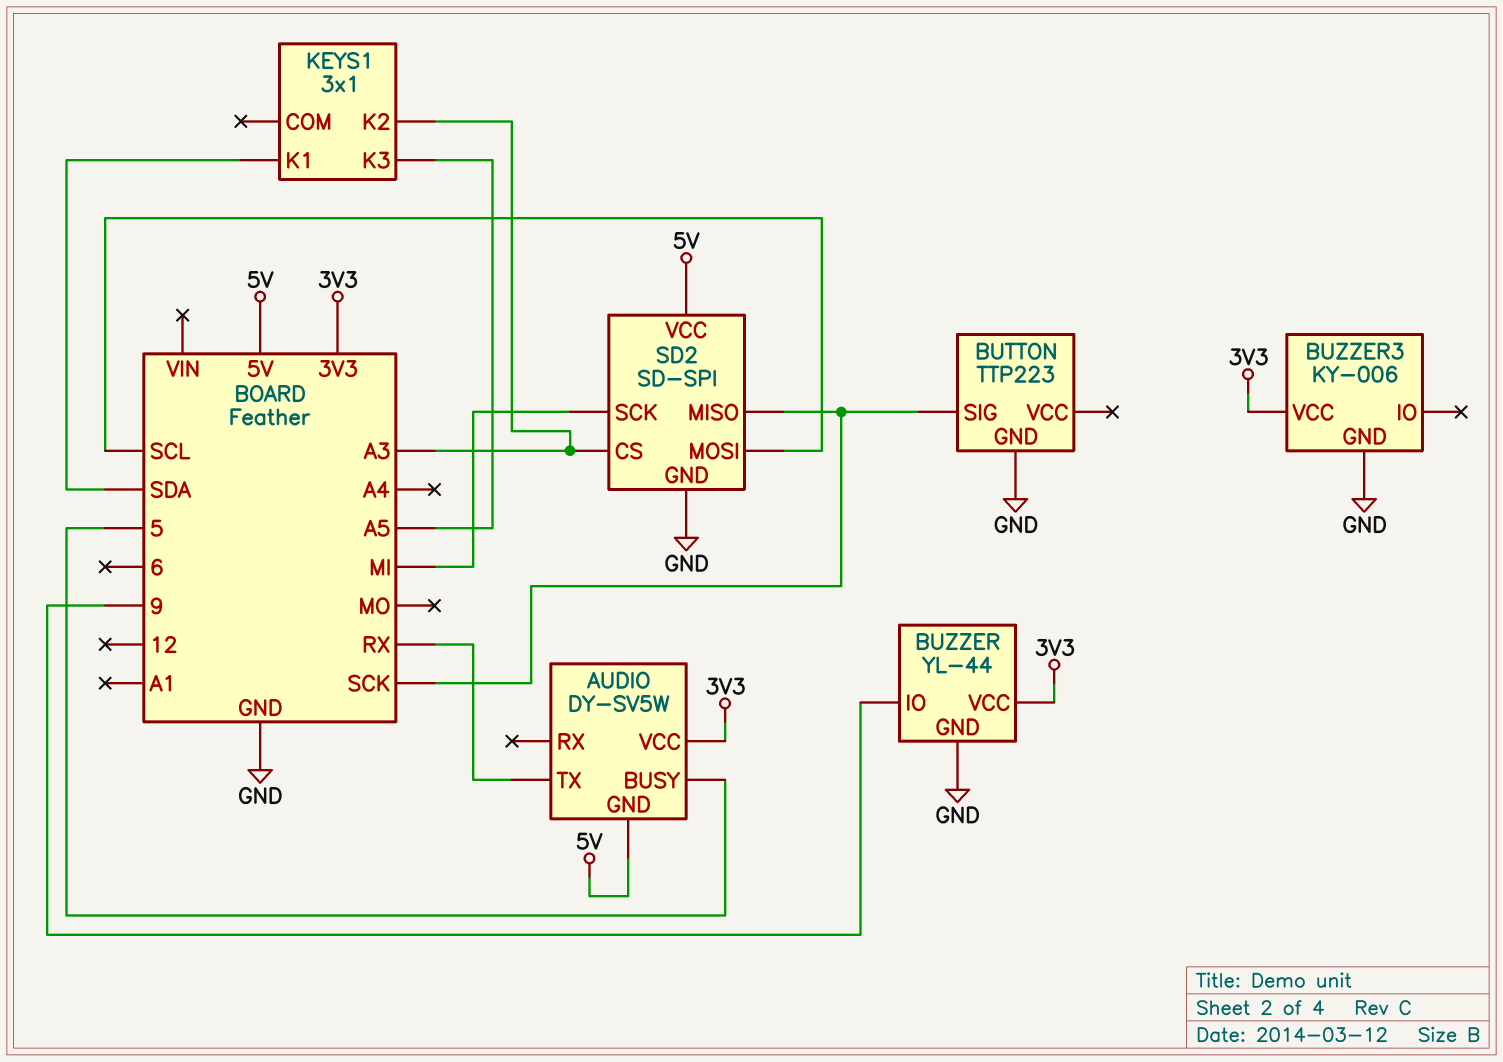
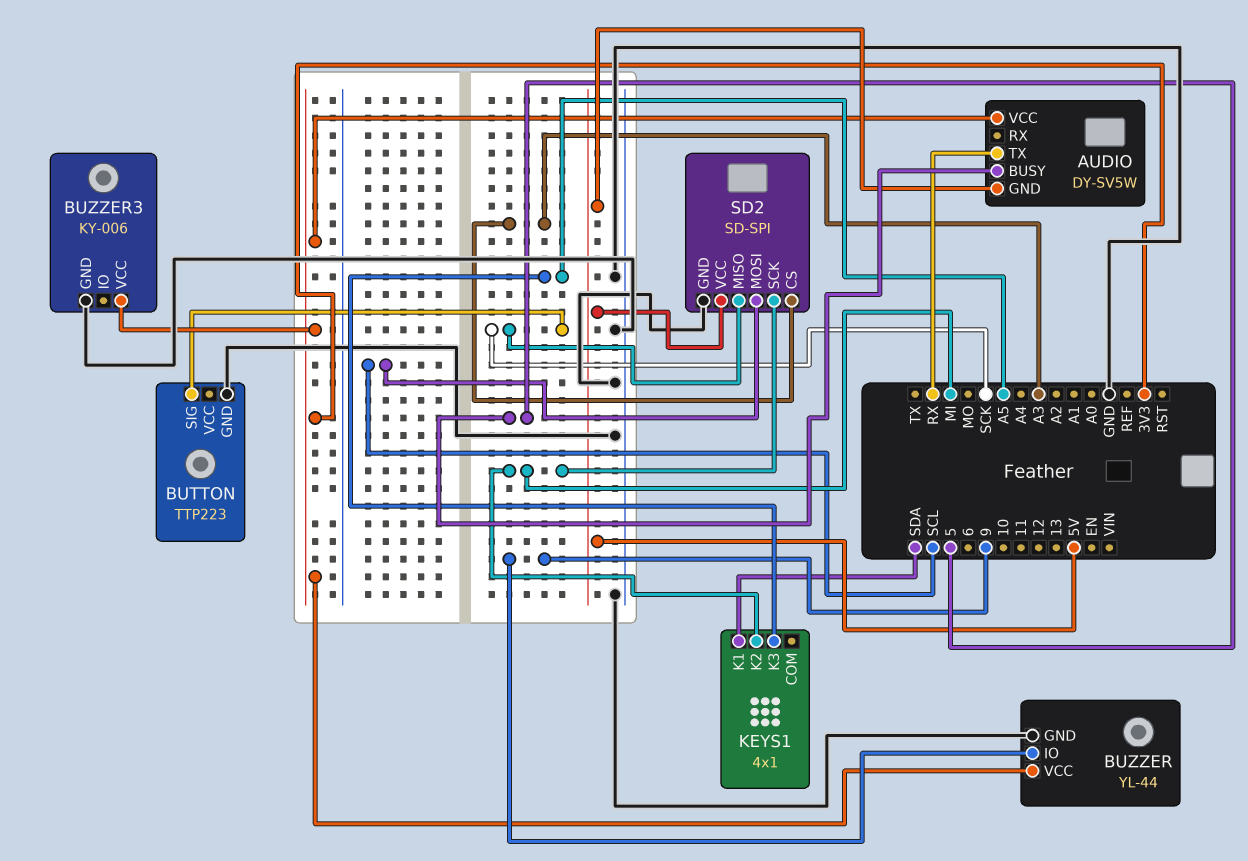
KEYS1: 3x1 -> 4x1
KEYS1 pin K2: A3 -> MI

